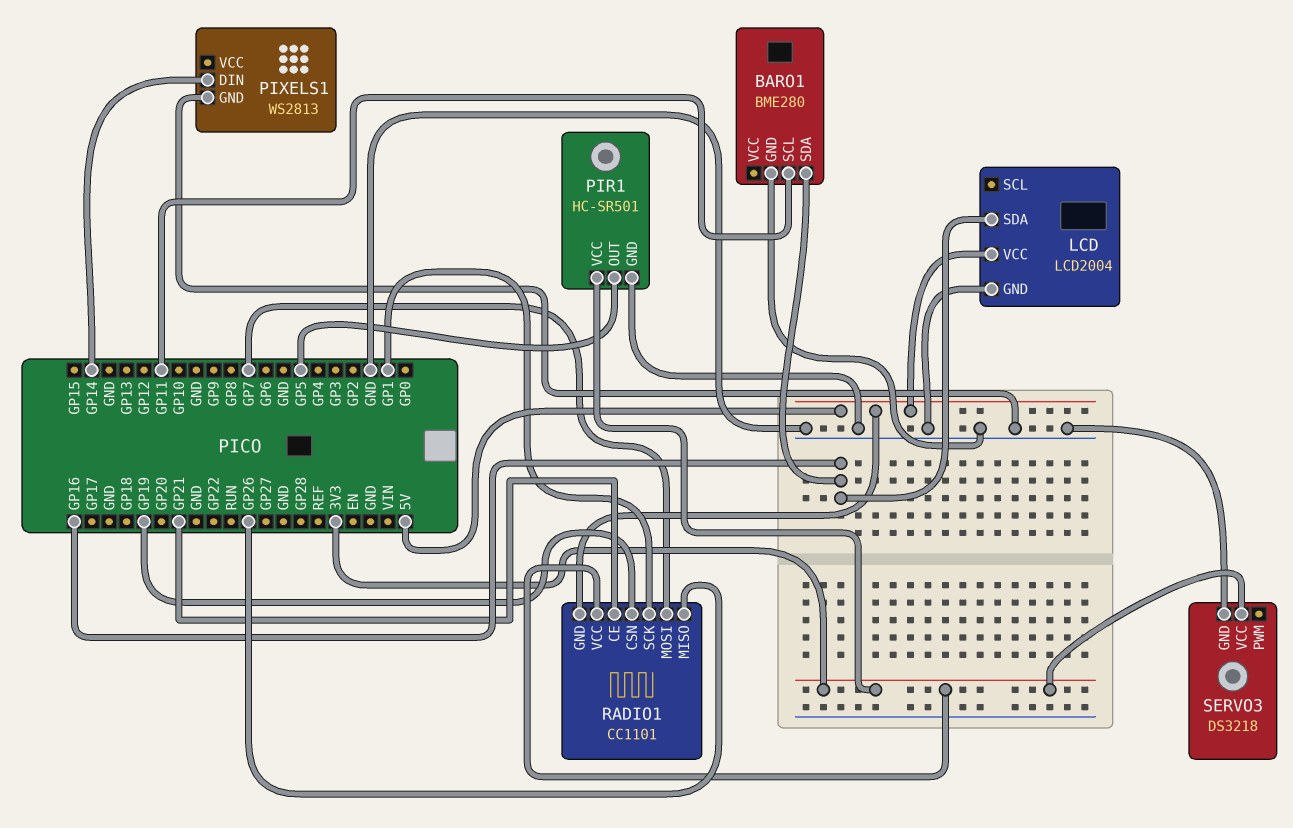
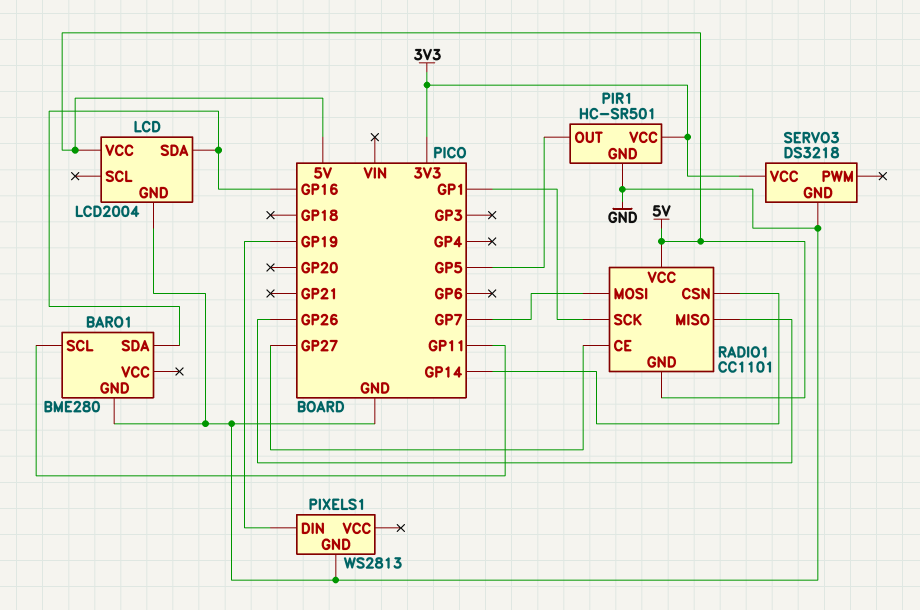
PIXELS1 pin DIN: GP14 -> GP19
RADIO1 pin CE: GP21 -> GP27
RADIO1 pin CSN: GP19 -> GP14
RADIO1 pin VCC: 3V3 -> 5V

